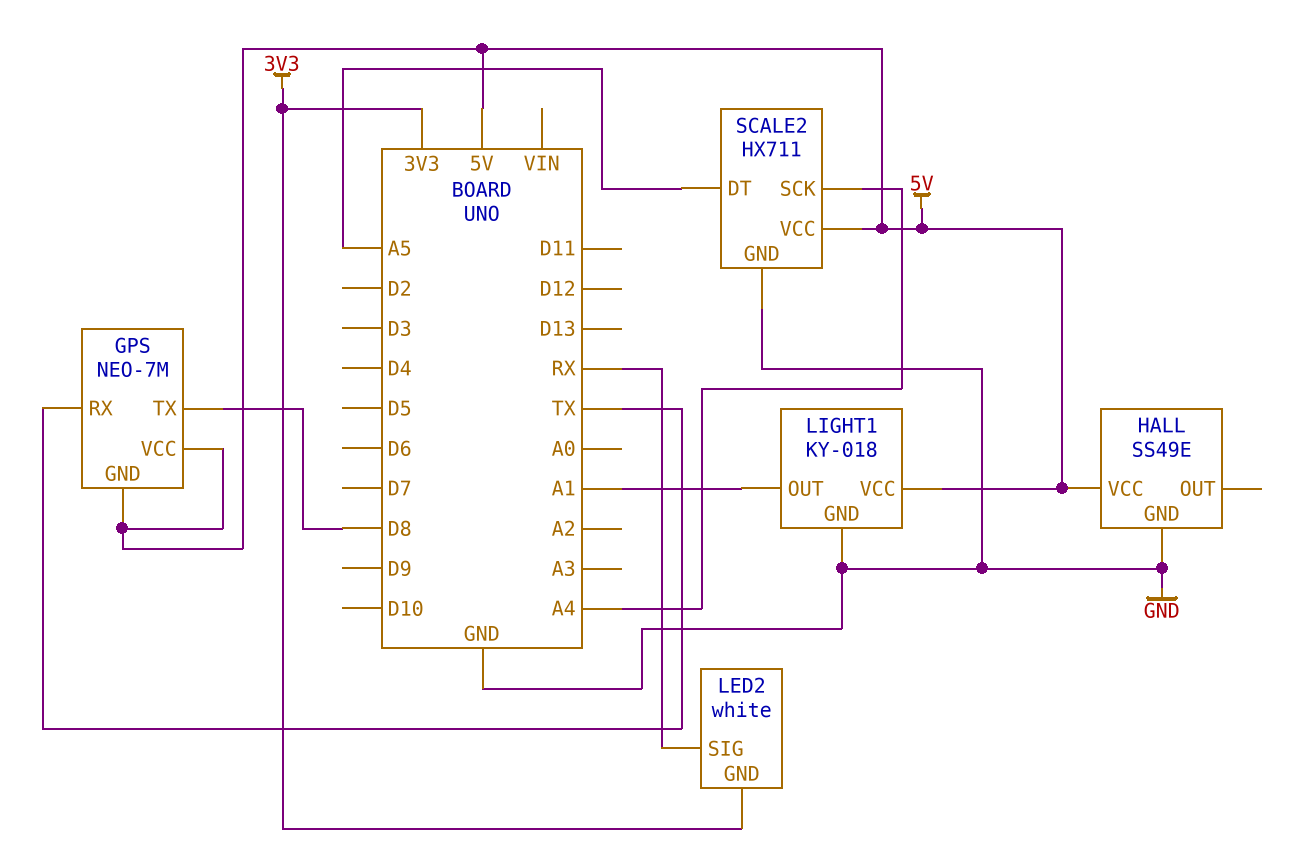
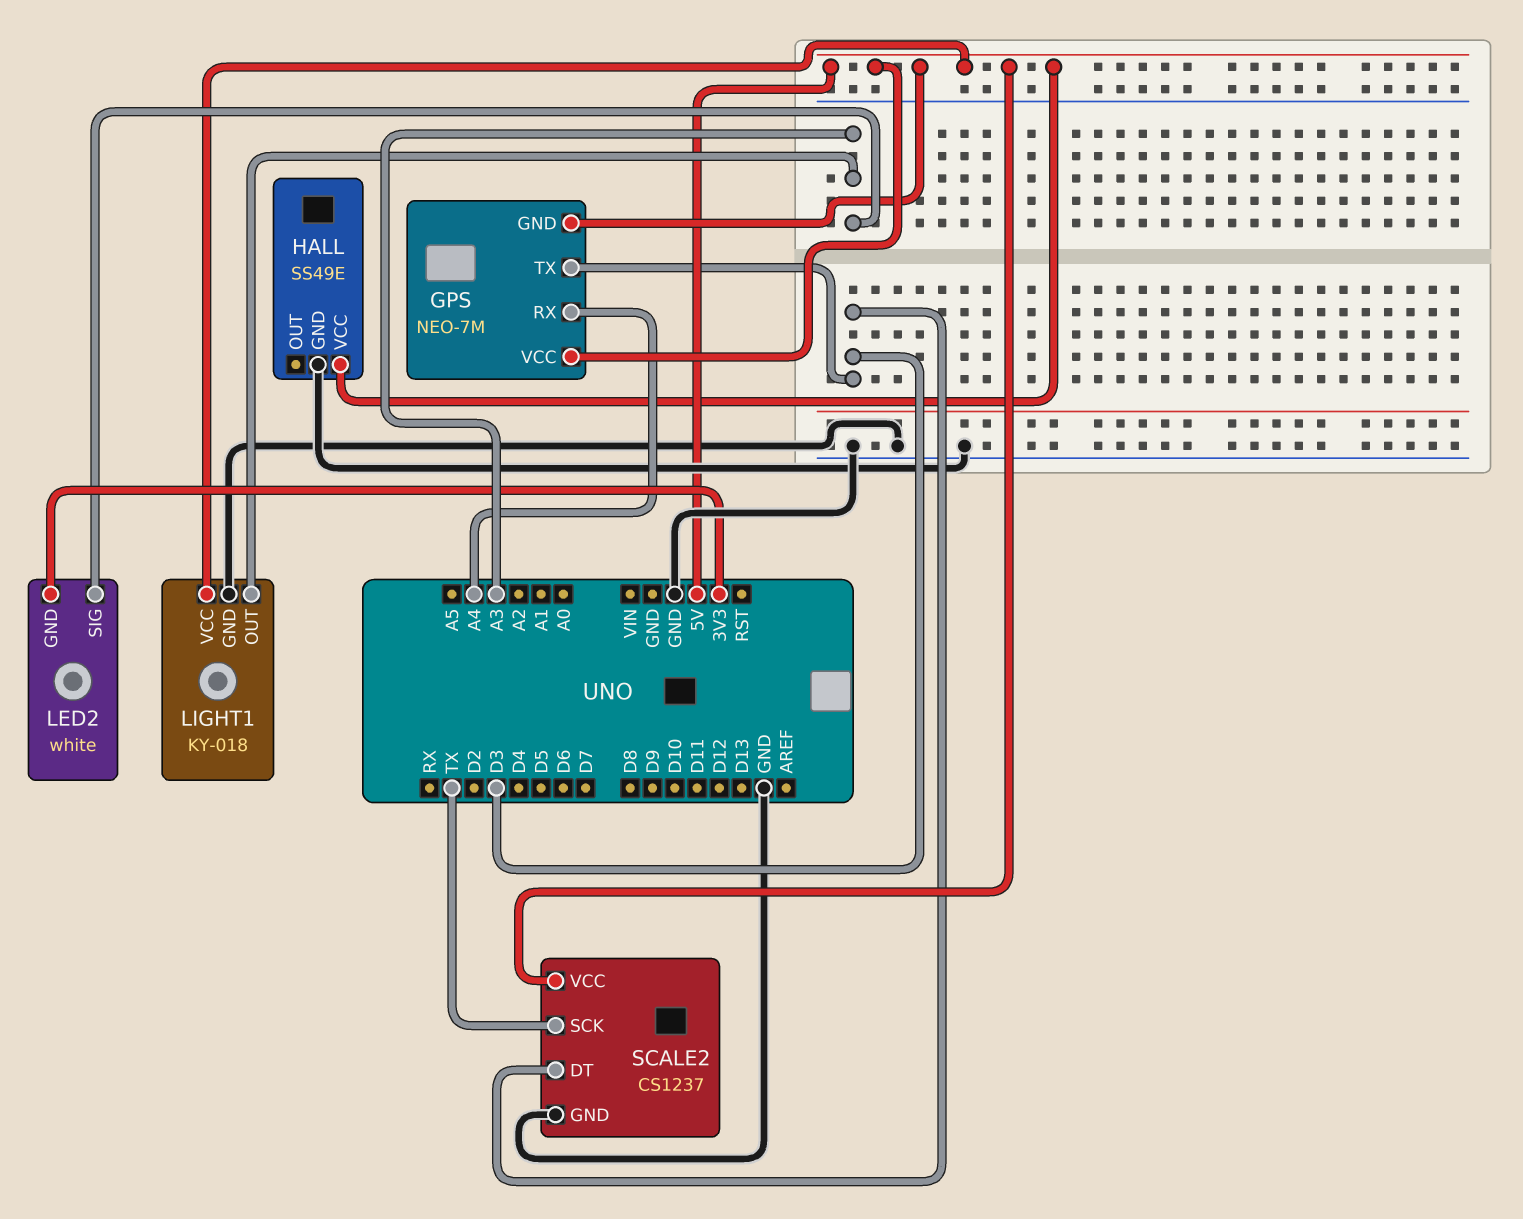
GPS pin RX: TX -> A4
GPS pin TX: D8 -> D3
LED2 pin SIG: RX -> A3
LIGHT1 pin OUT: A1 -> A3
SCALE2: HX711 -> CS1237
SCALE2 pin DT: A5 -> D3
SCALE2 pin SCK: A4 -> TX

